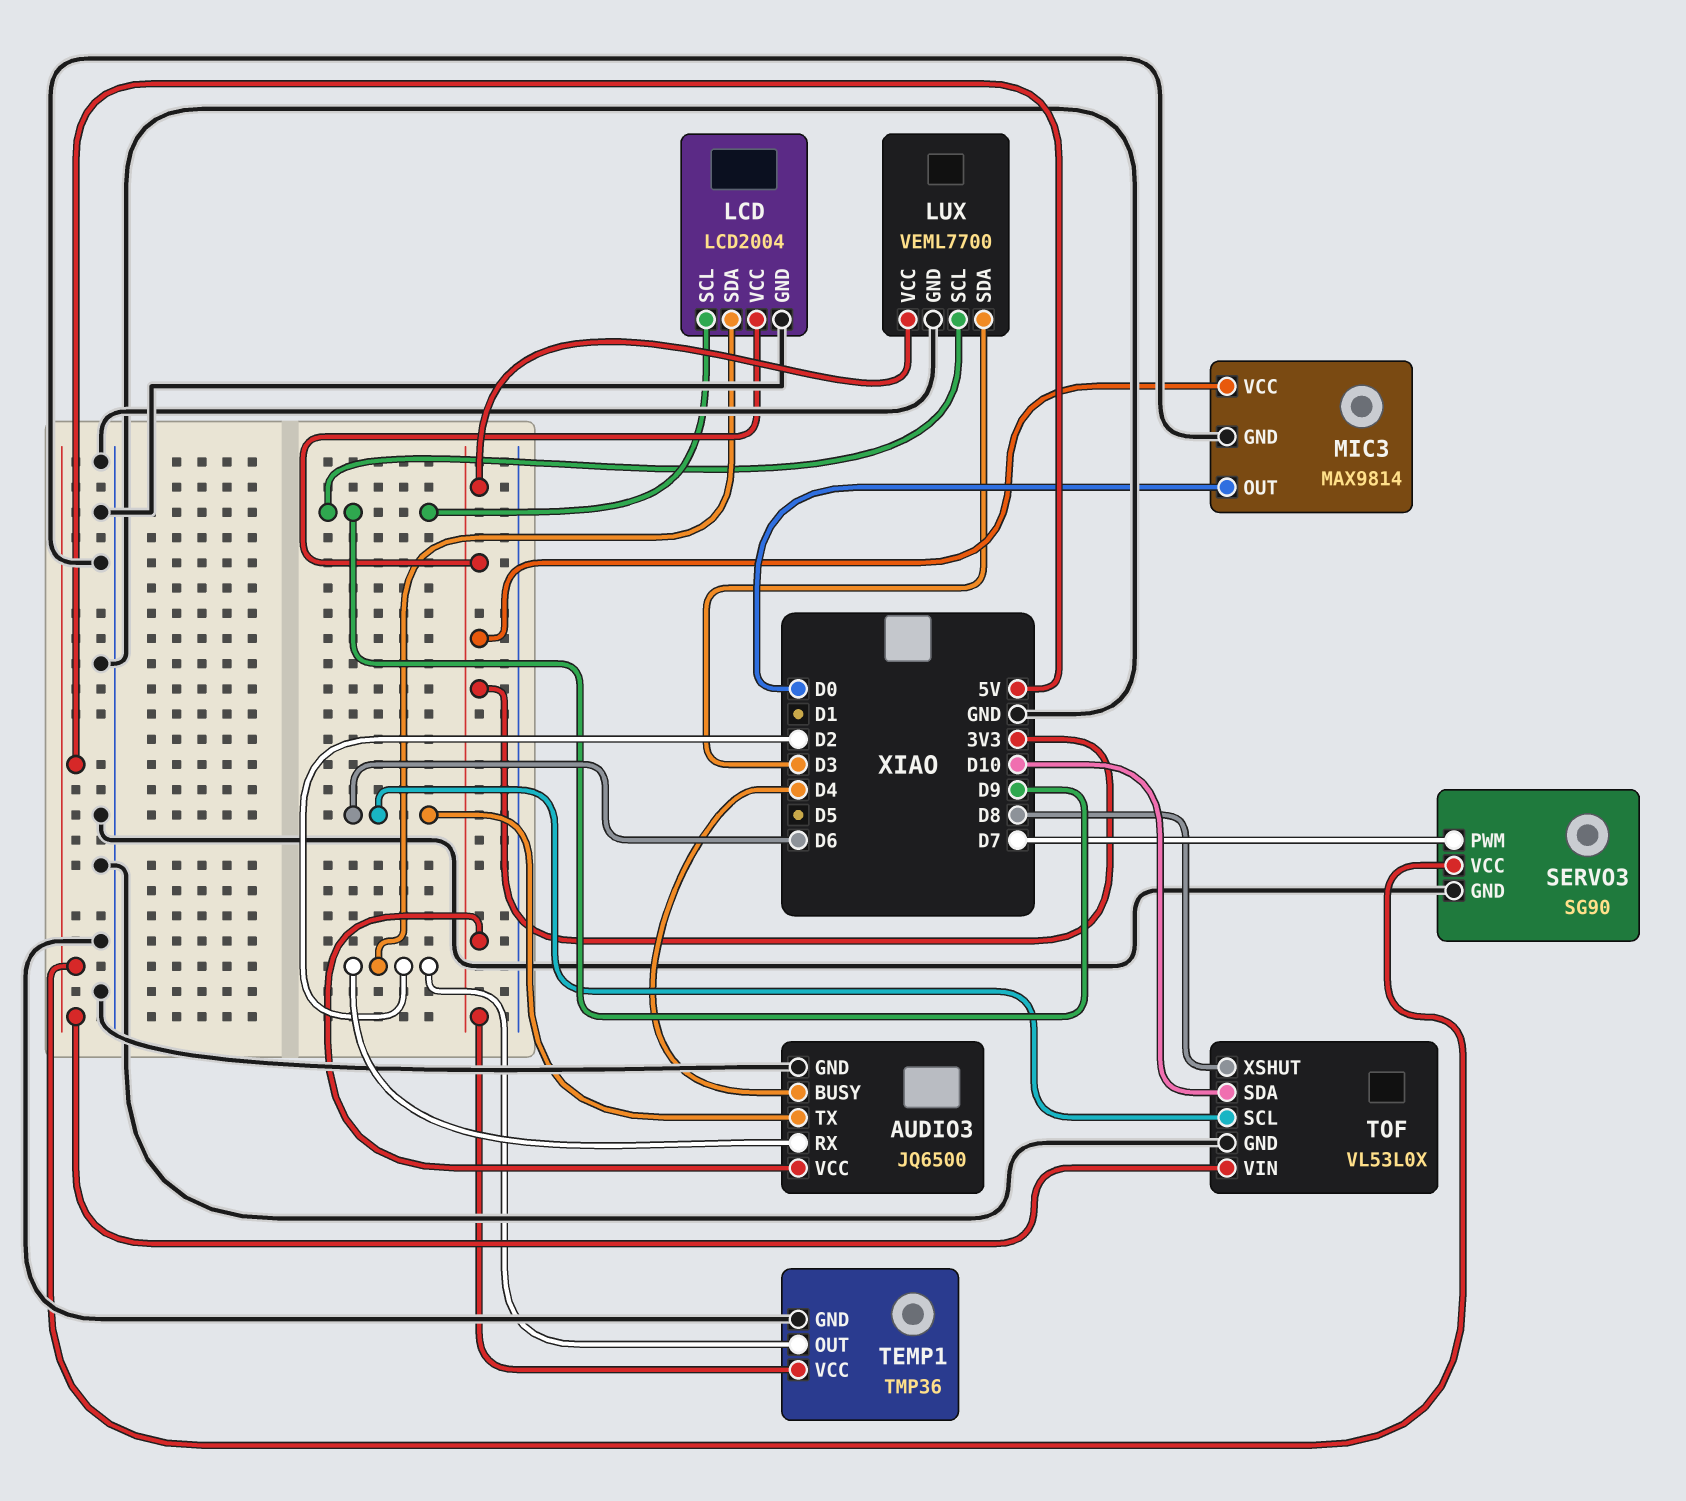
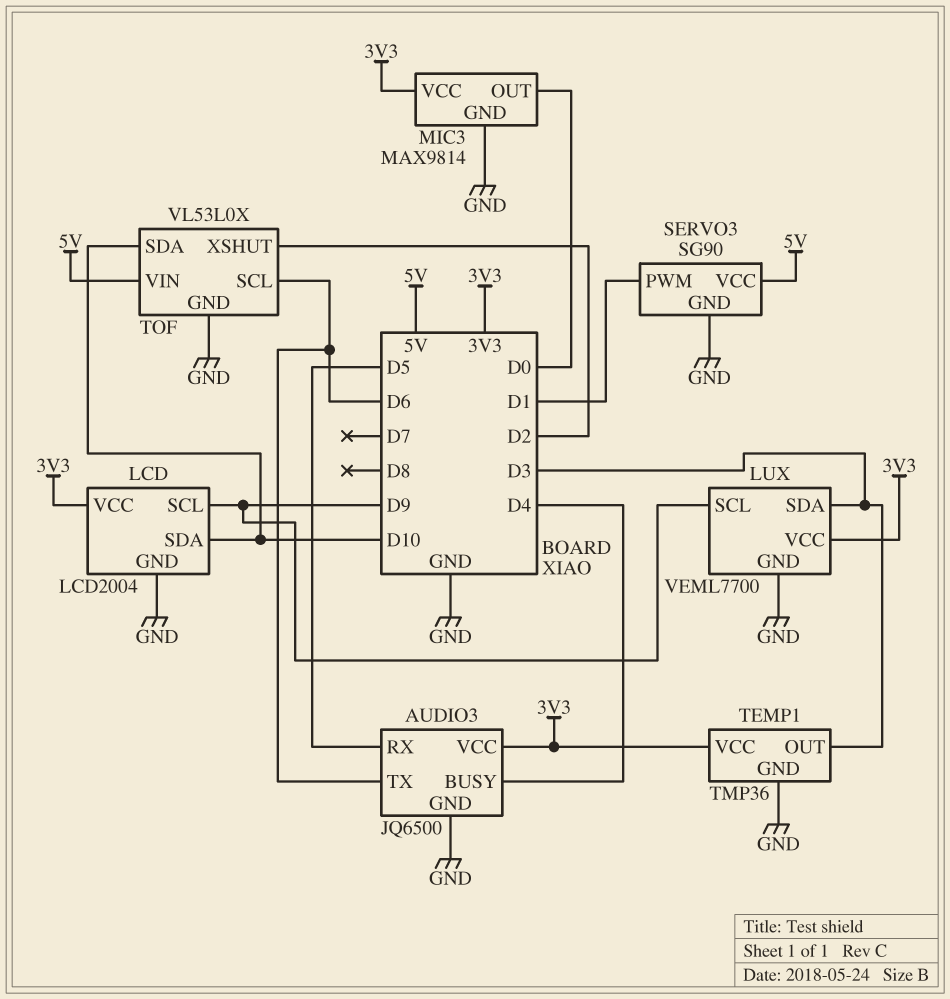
AUDIO3 pin RX: D2 -> D5
LCD pin SDA: D2 -> D10
SERVO3 pin PWM: D7 -> D1
TEMP1 pin OUT: D2 -> D3
TOF pin XSHUT: D8 -> D2

